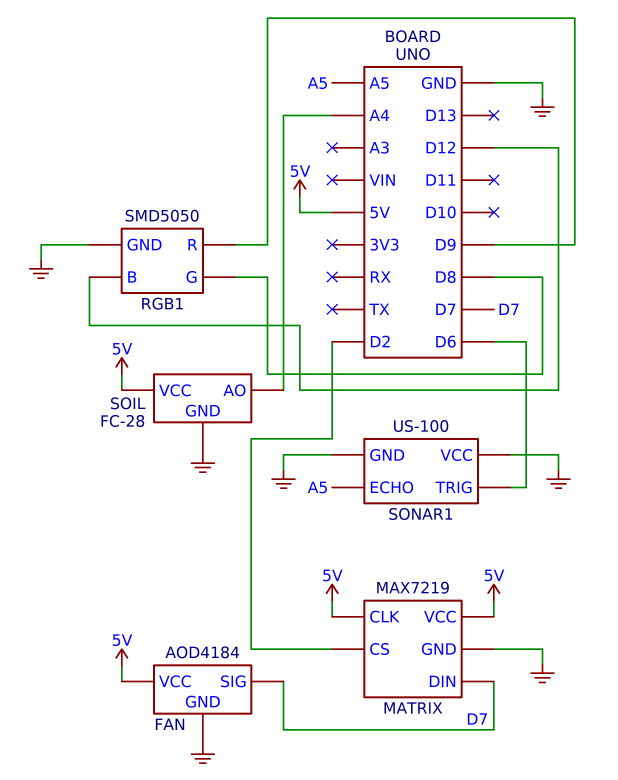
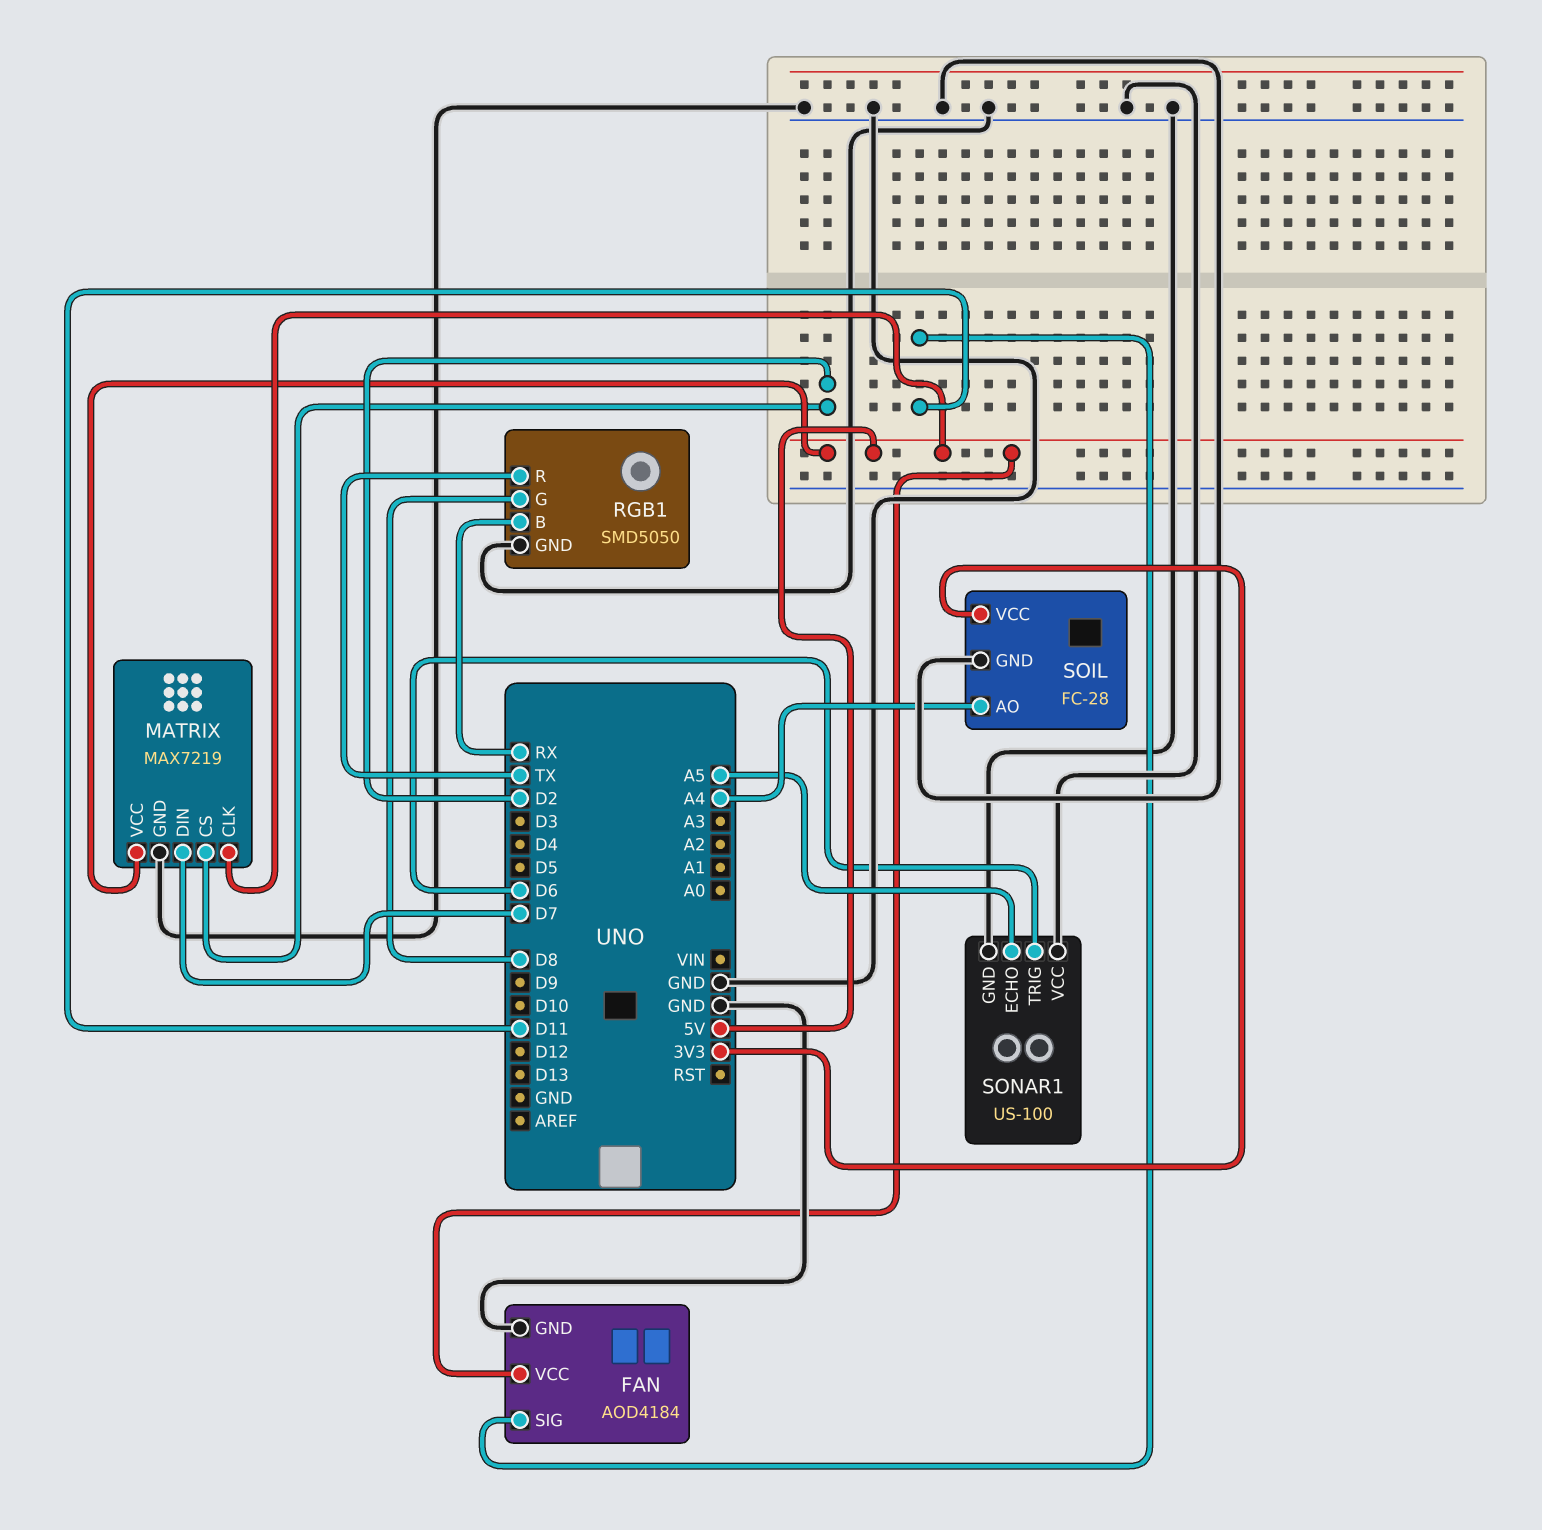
FAN pin SIG: D7 -> D11
RGB1 pin B: D12 -> RX
RGB1 pin R: D9 -> TX
SOIL pin VCC: 5V -> 3V3

